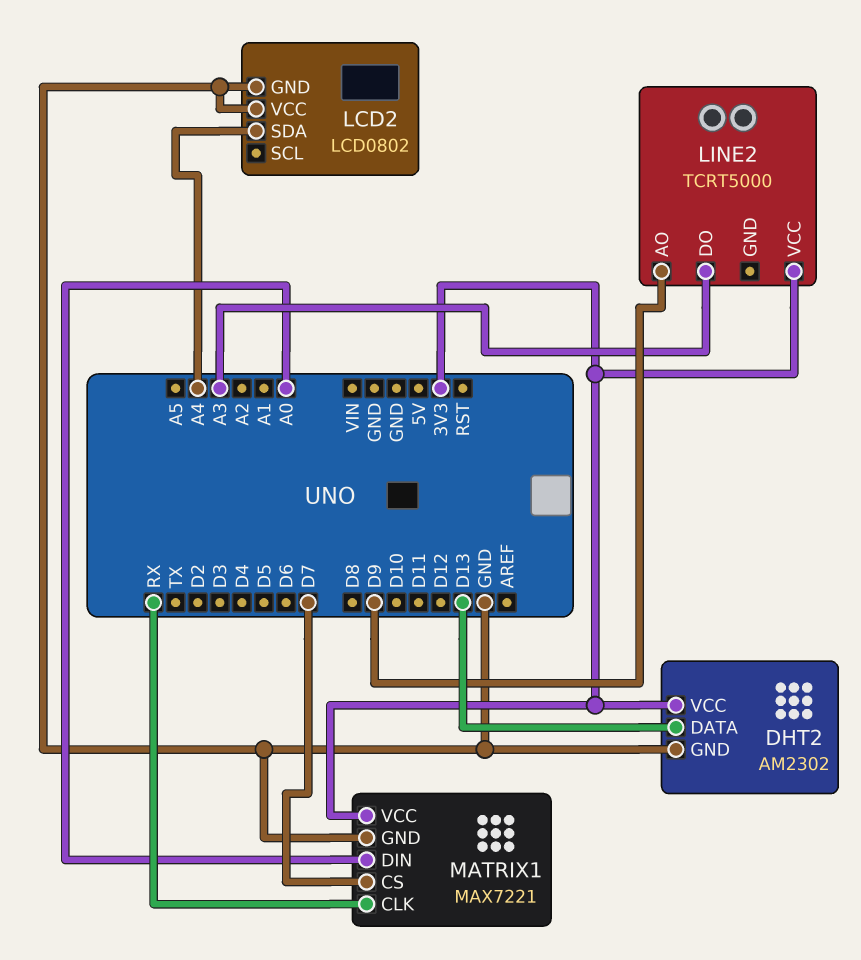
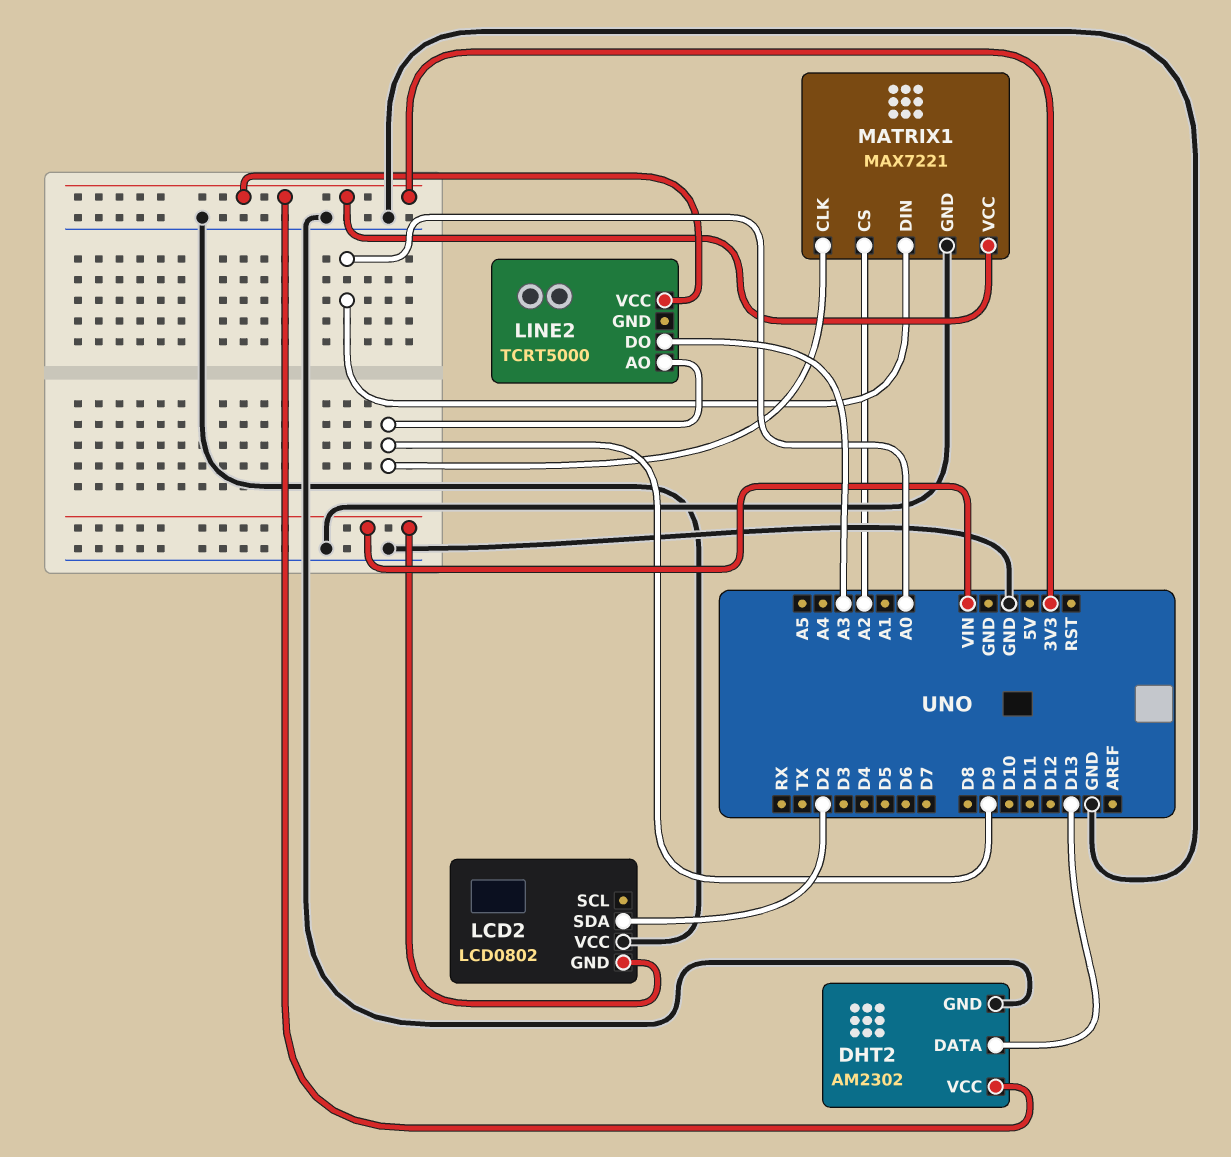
LCD2 pin GND: GND -> VIN
LCD2 pin SDA: A4 -> D2
MATRIX1 pin CLK: RX -> D9
MATRIX1 pin CS: D7 -> A2

